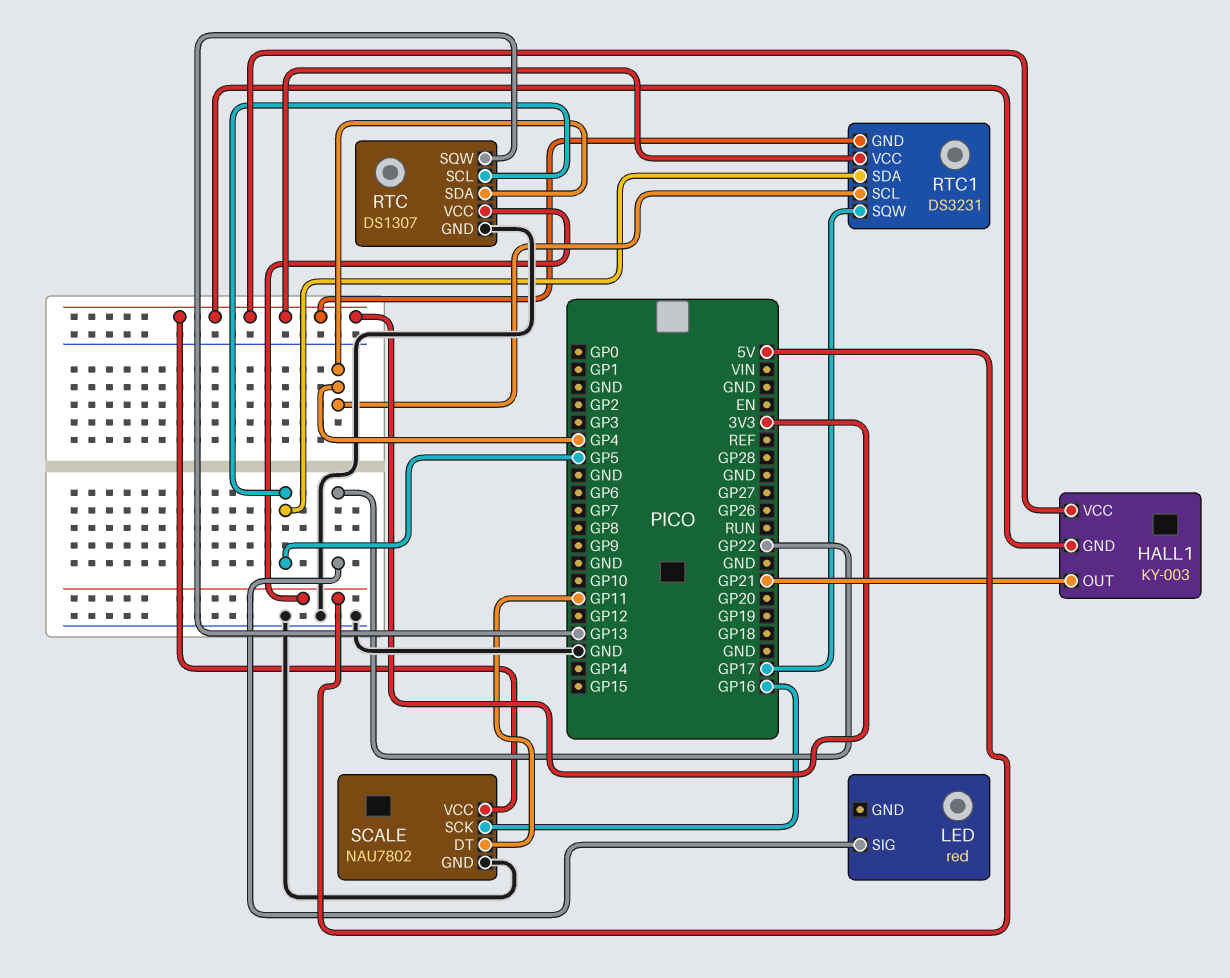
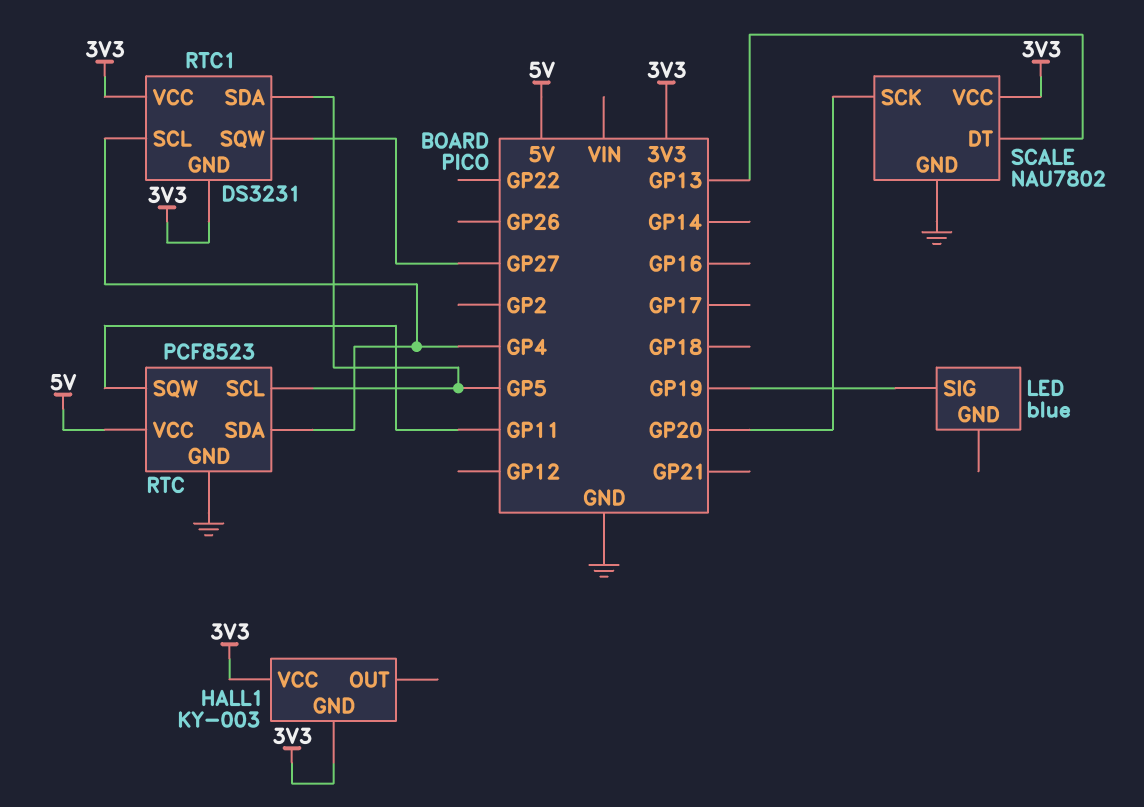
HALL1 pin OUT: GP21 -> none
LED: red -> blue
LED pin SIG: GP22 -> GP19
RTC: DS1307 -> PCF8523
RTC pin SQW: GP13 -> GP11
RTC1 pin SQW: GP17 -> GP27
SCALE pin DT: GP11 -> GP13
SCALE pin SCK: GP16 -> GP20

